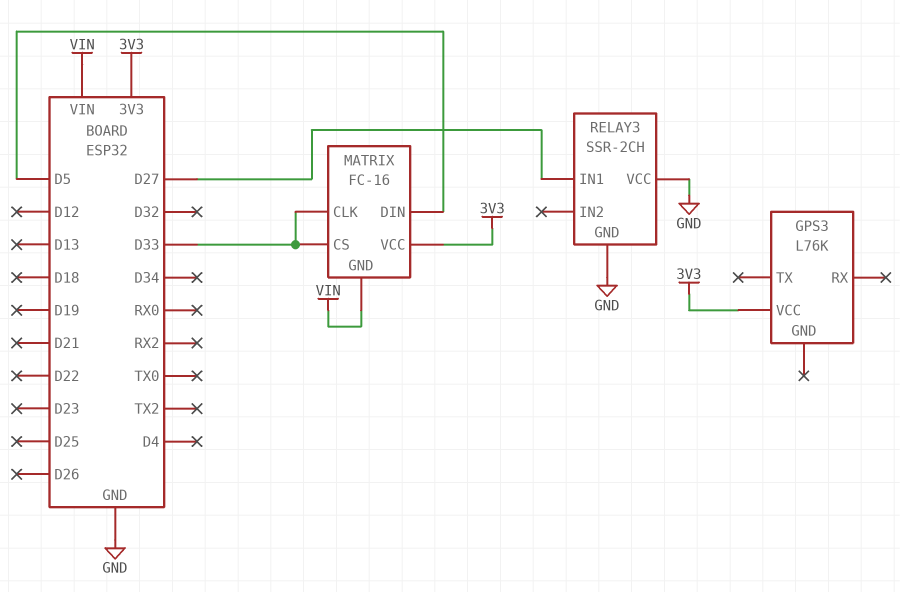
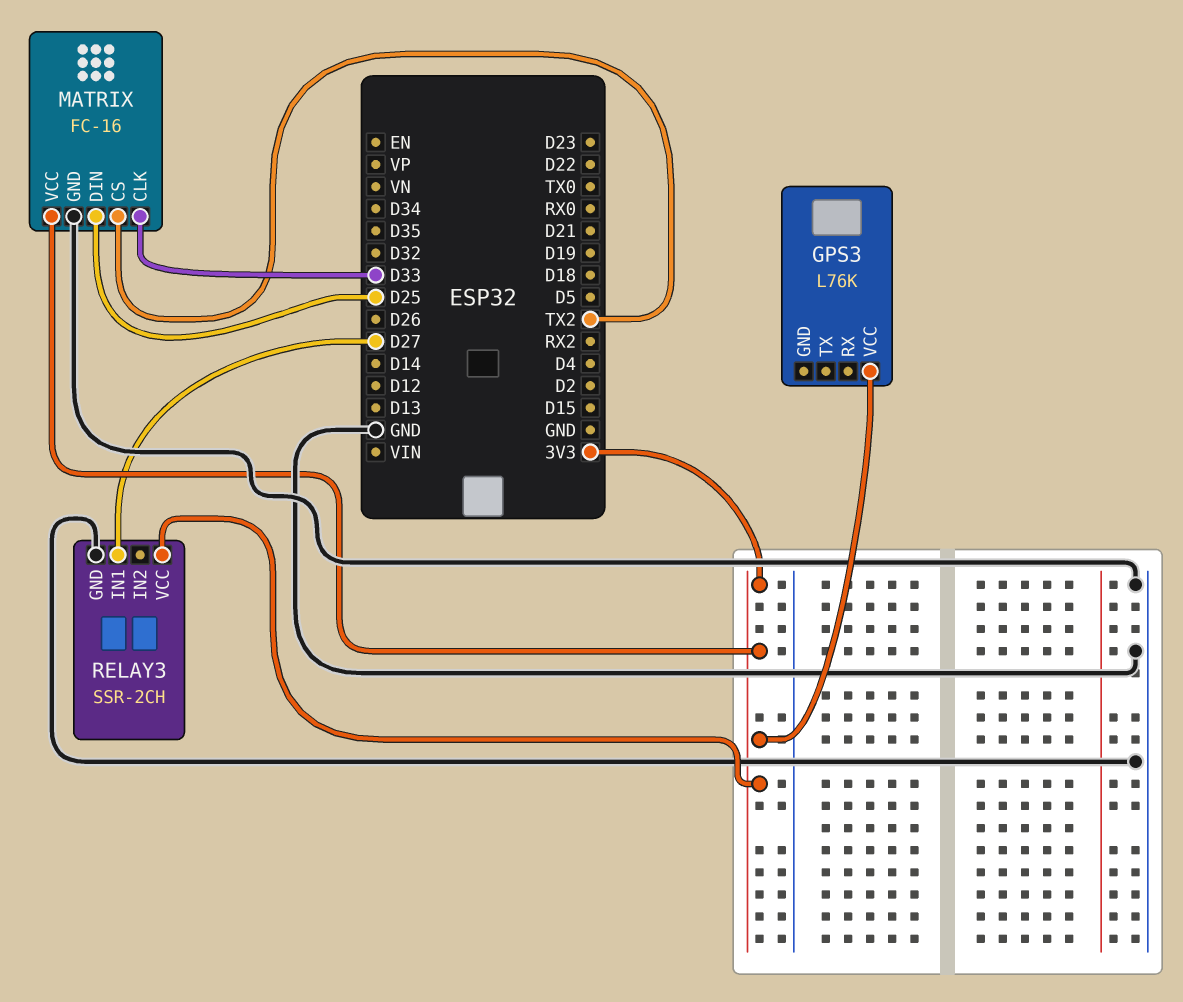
MATRIX pin CS: D33 -> TX2
MATRIX pin DIN: D5 -> D25
MATRIX pin GND: VIN -> GND
RELAY3 pin VCC: GND -> 3V3

